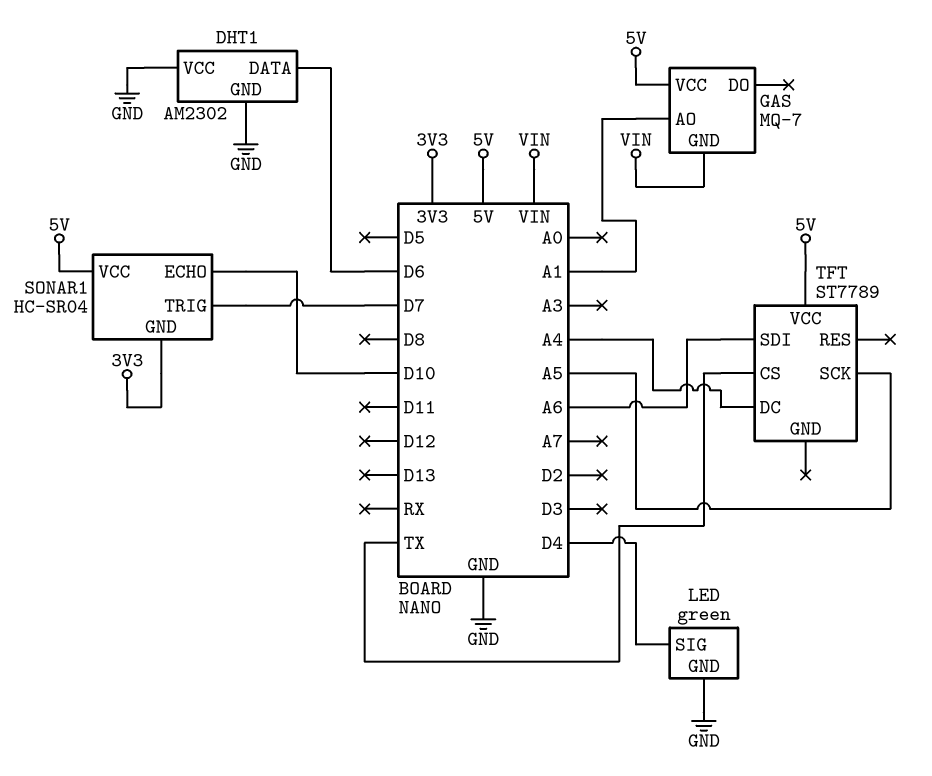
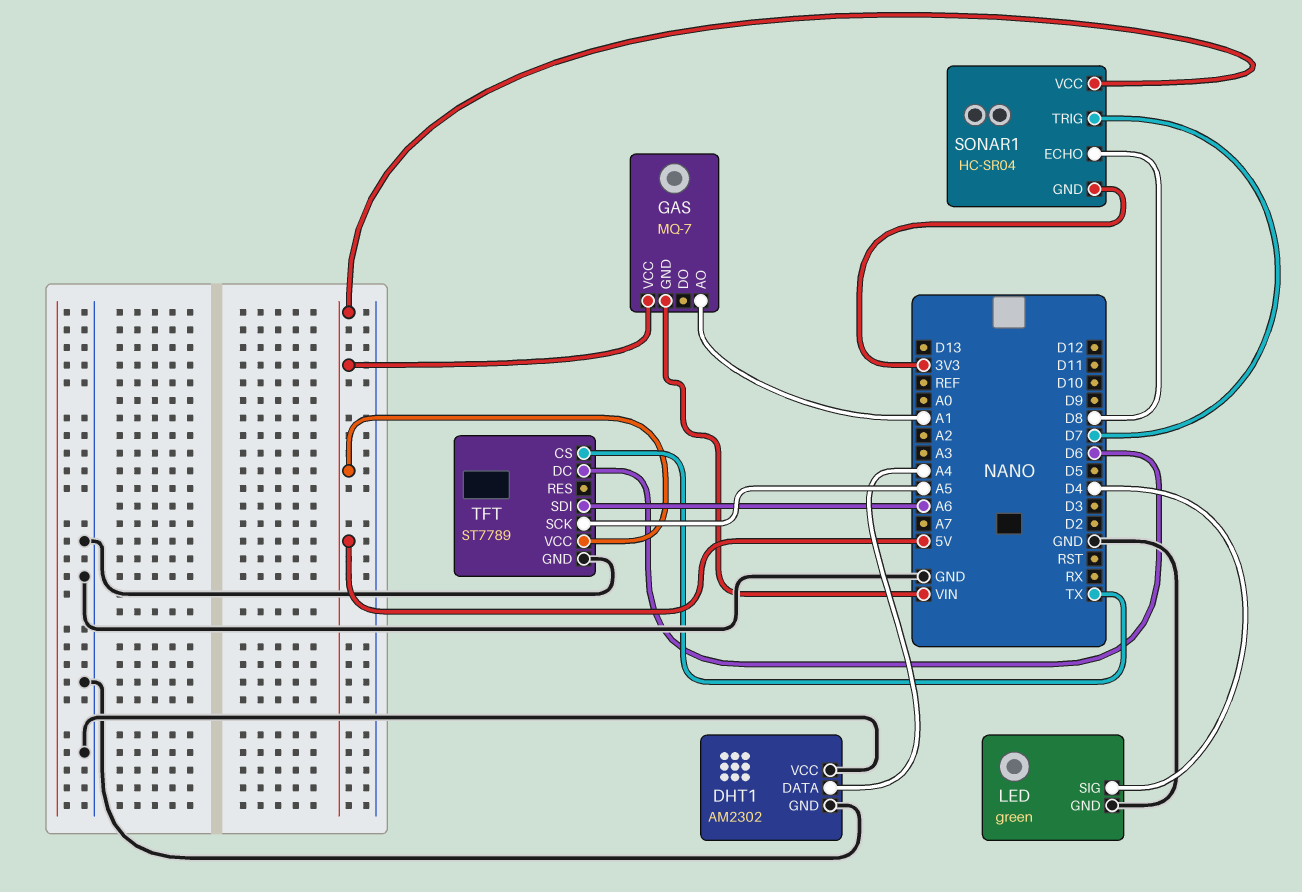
DHT1 pin DATA: D6 -> A4
SONAR1 pin ECHO: D10 -> D8
TFT pin DC: A4 -> D6
TFT pin GND: none -> GND

